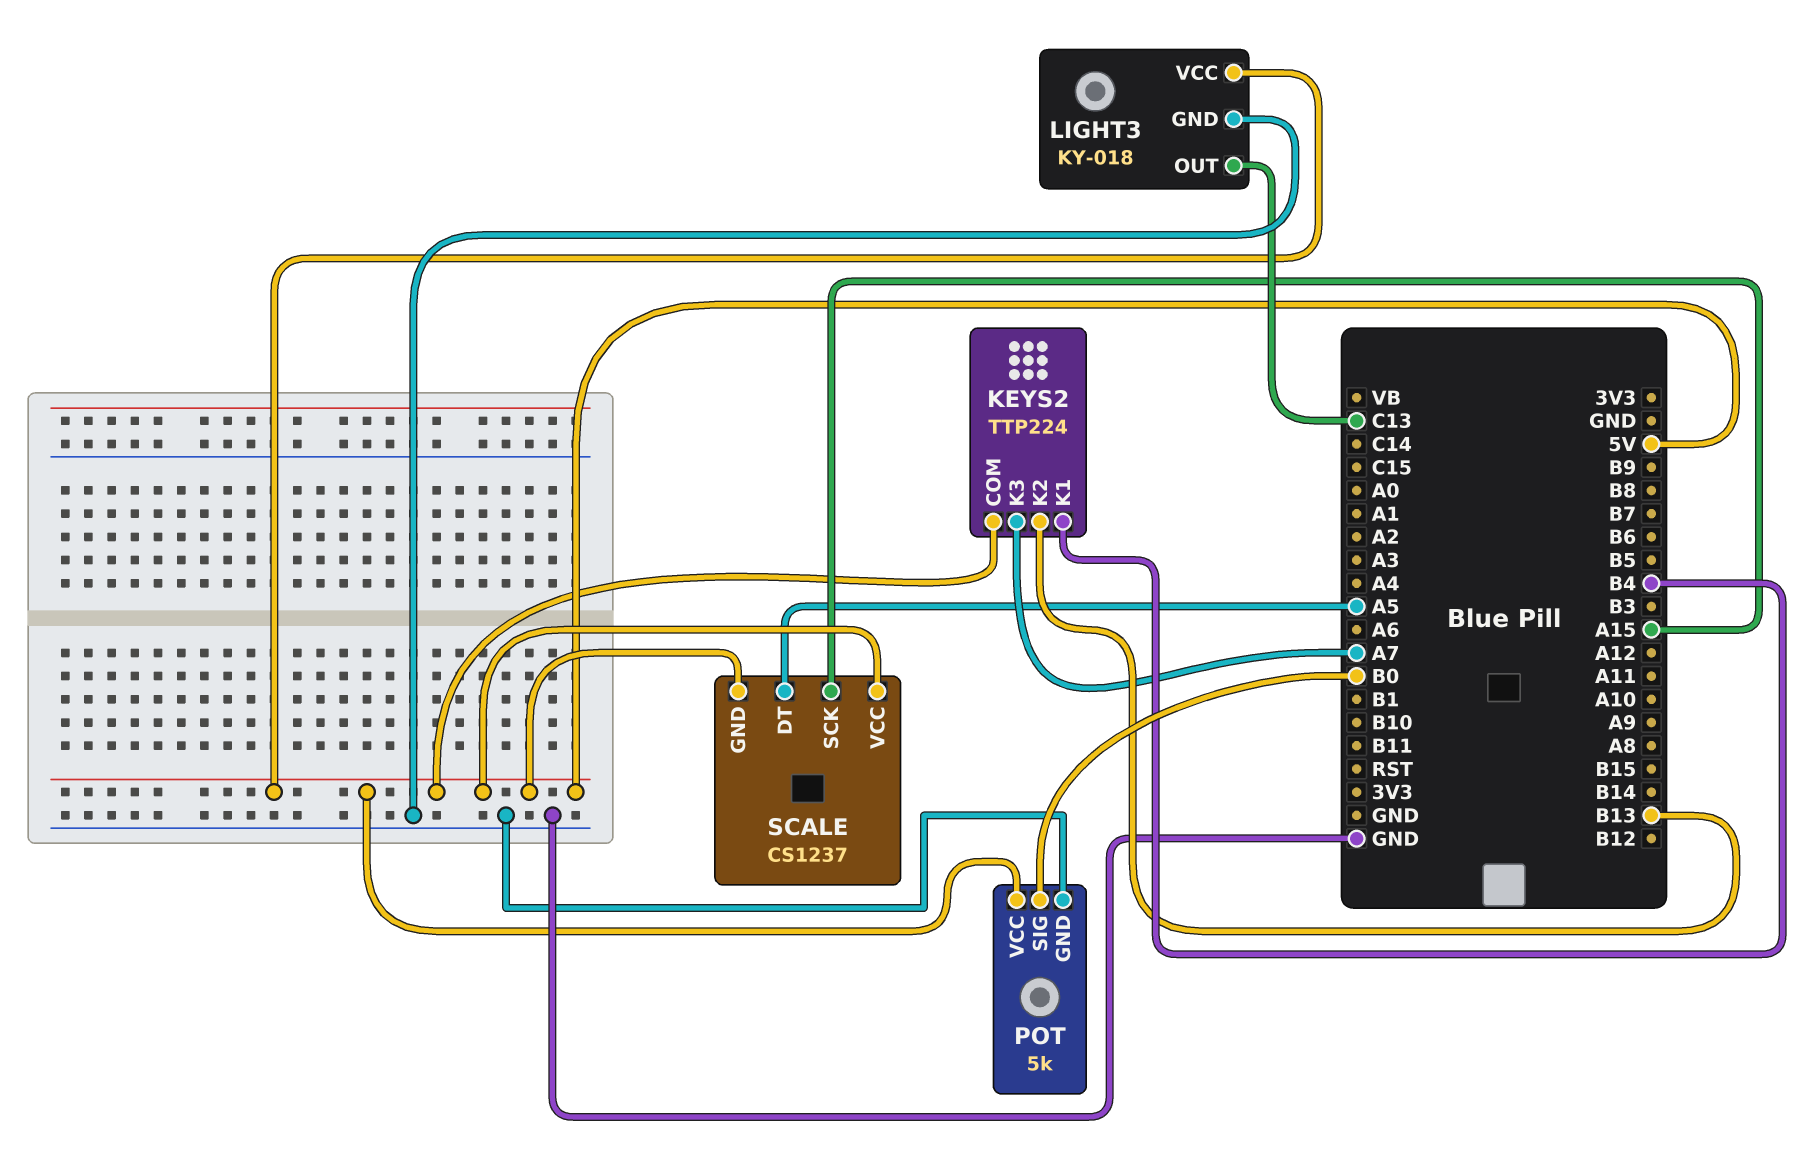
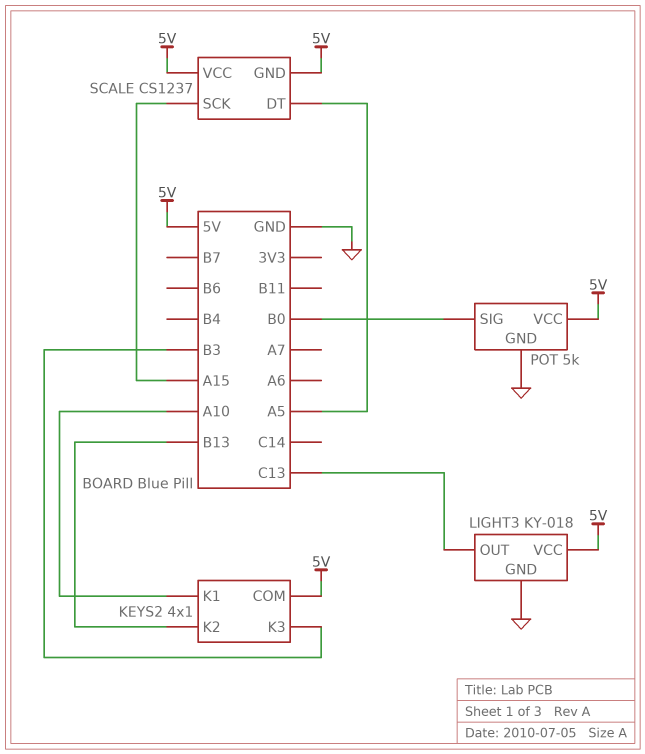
KEYS2: TTP224 -> 4x1
KEYS2 pin K1: B4 -> A10
KEYS2 pin K3: A7 -> B3

